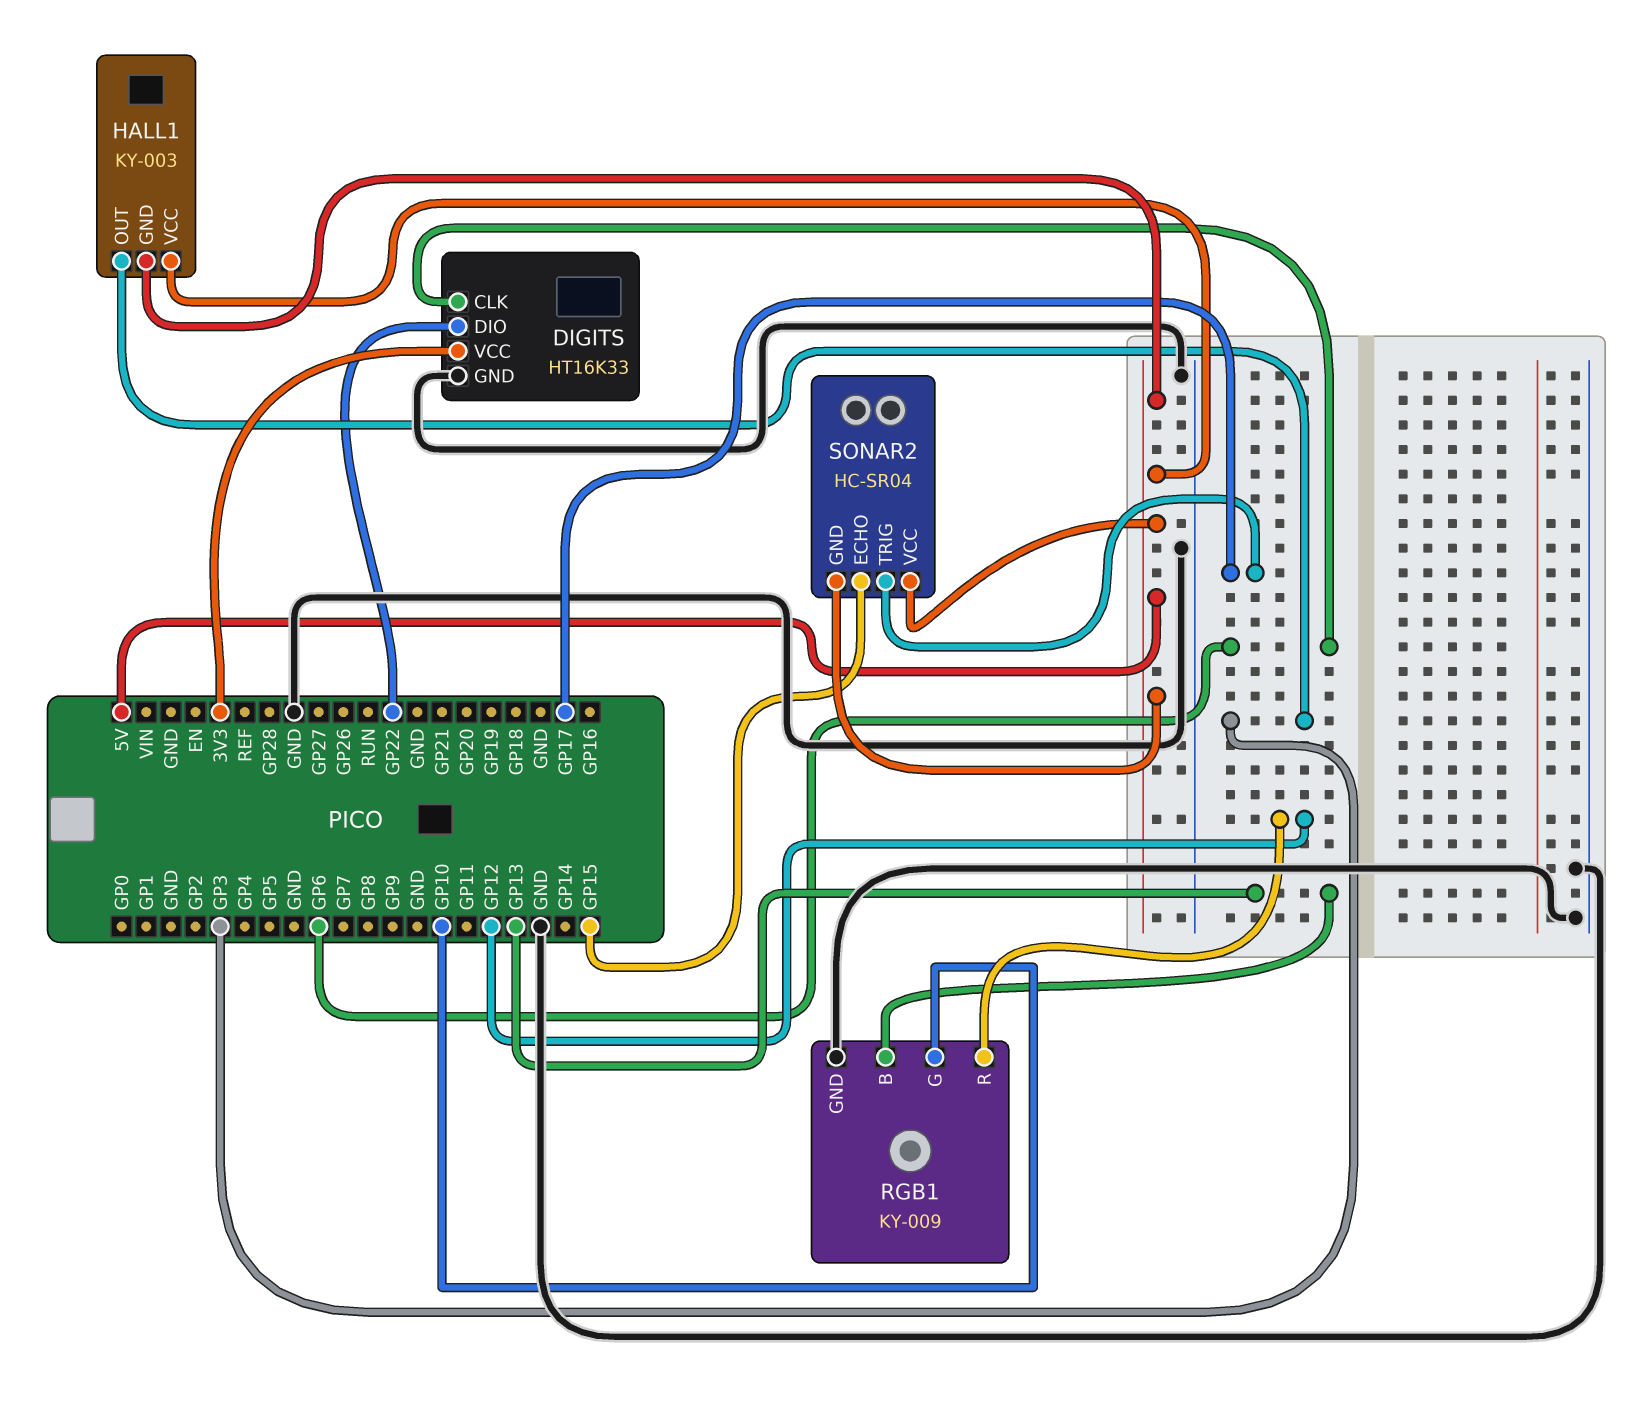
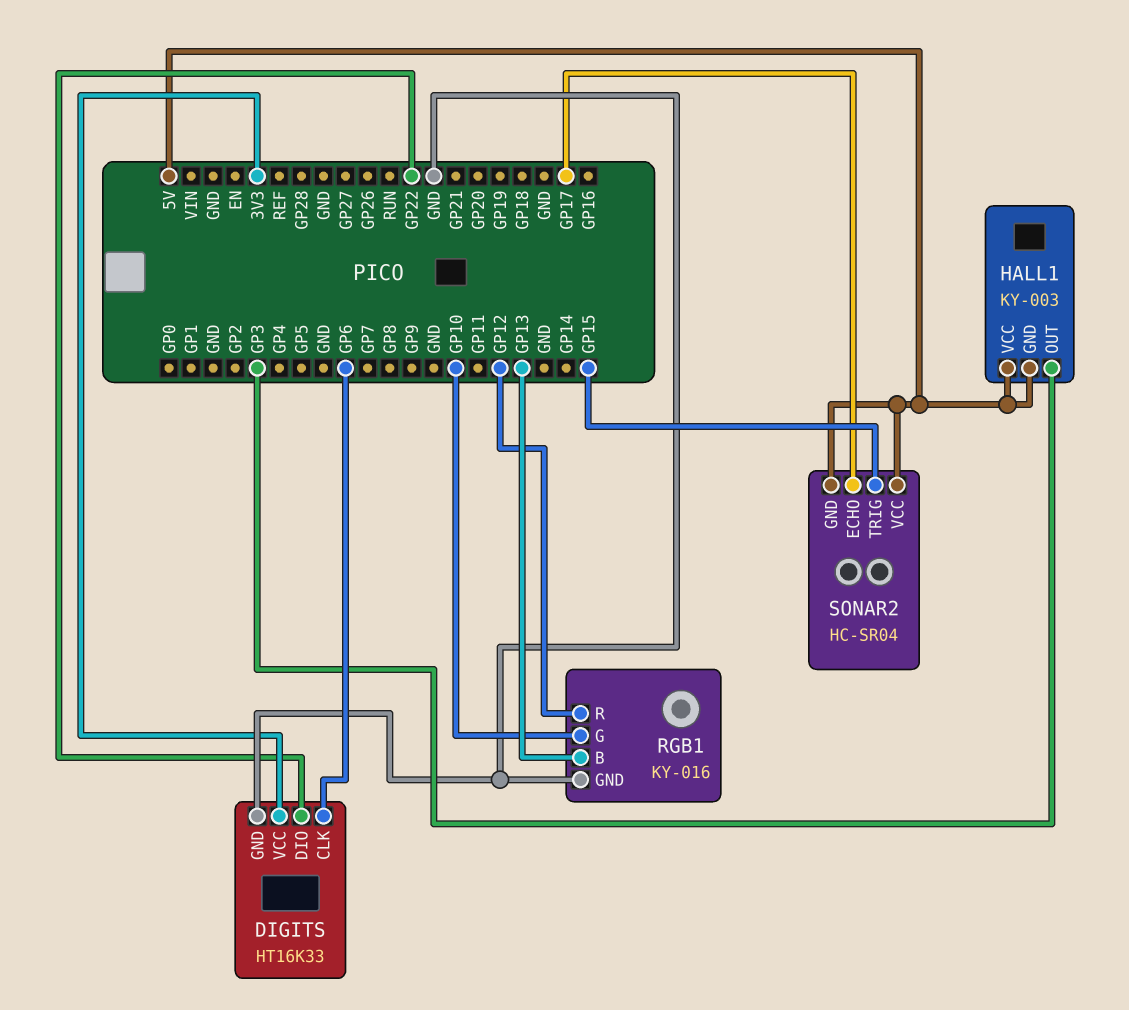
RGB1: KY-009 -> KY-016
SONAR2 pin ECHO: GP15 -> GP17
SONAR2 pin TRIG: GP17 -> GP15

